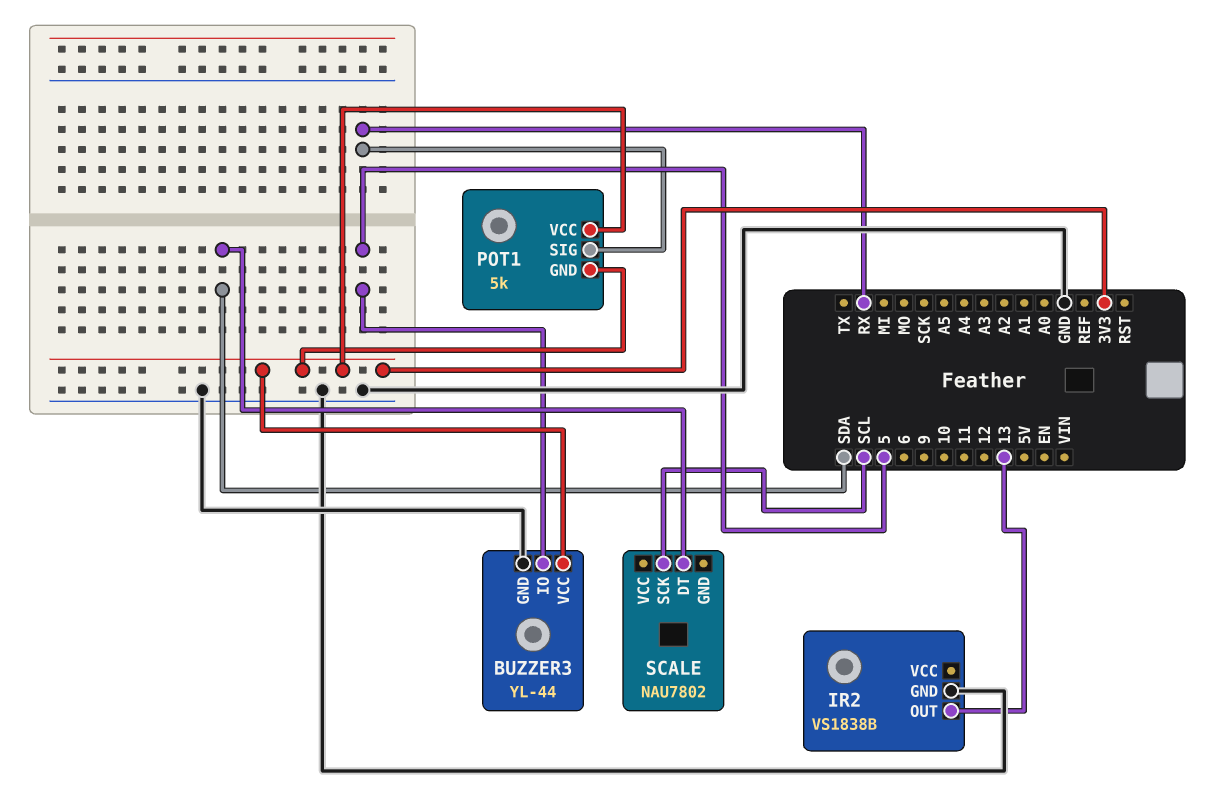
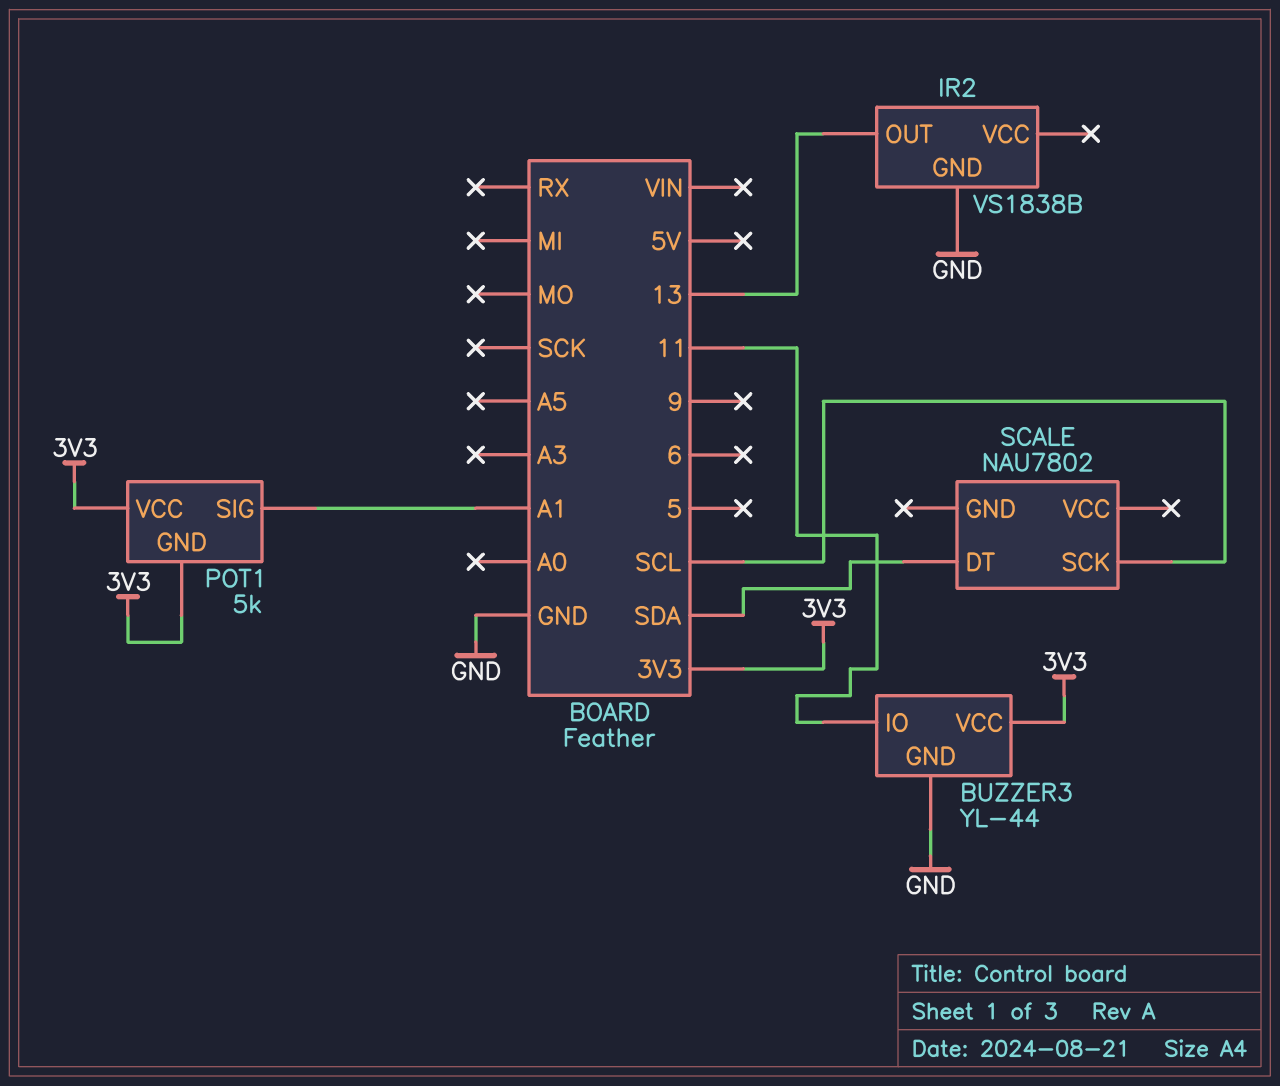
BUZZER3 pin IO: 5 -> 11
POT1 pin SIG: RX -> A1

